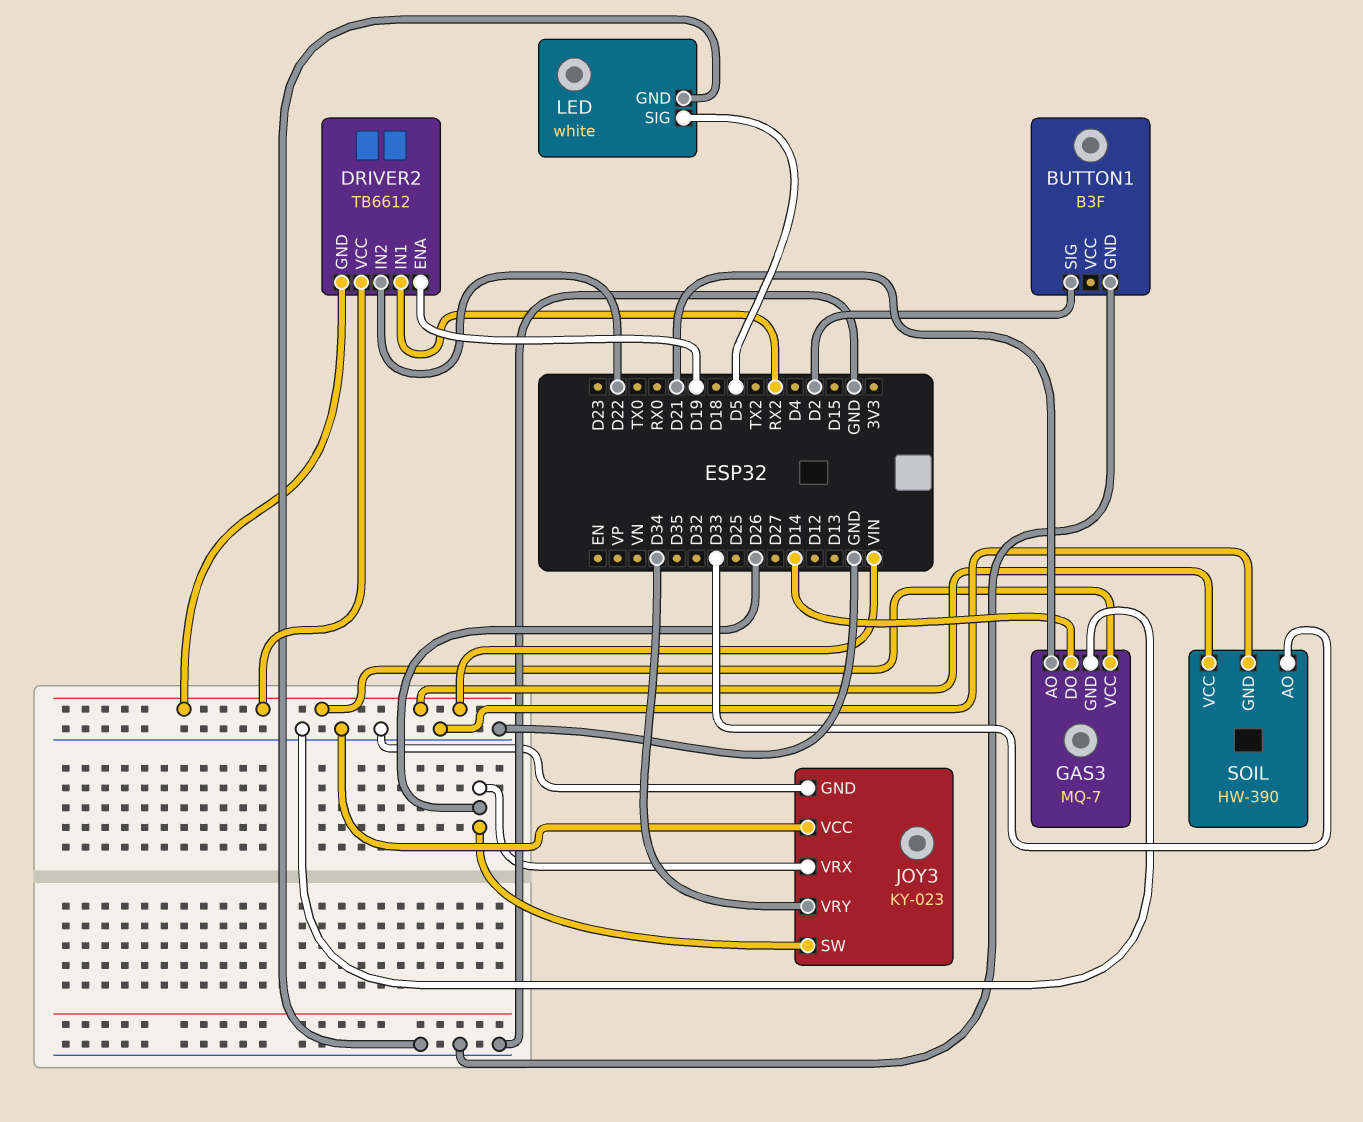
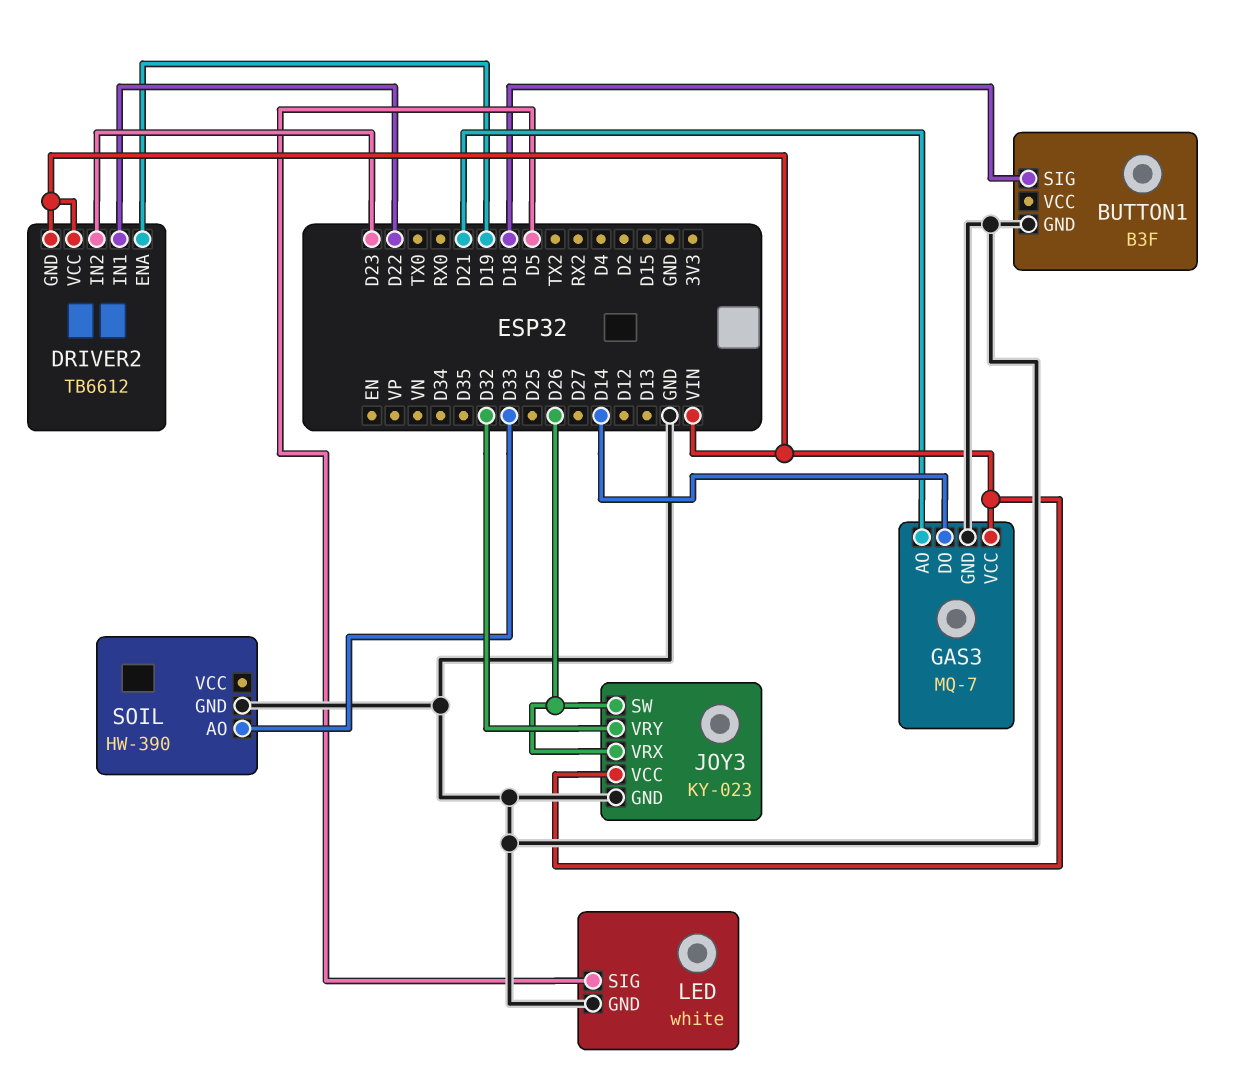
BUTTON1 pin SIG: D2 -> D18
DRIVER2 pin IN1: RX2 -> D22
DRIVER2 pin IN2: D22 -> D23
JOY3 pin VCC: GND -> VIN
JOY3 pin VRY: D34 -> D32
SOIL pin VCC: VIN -> none

